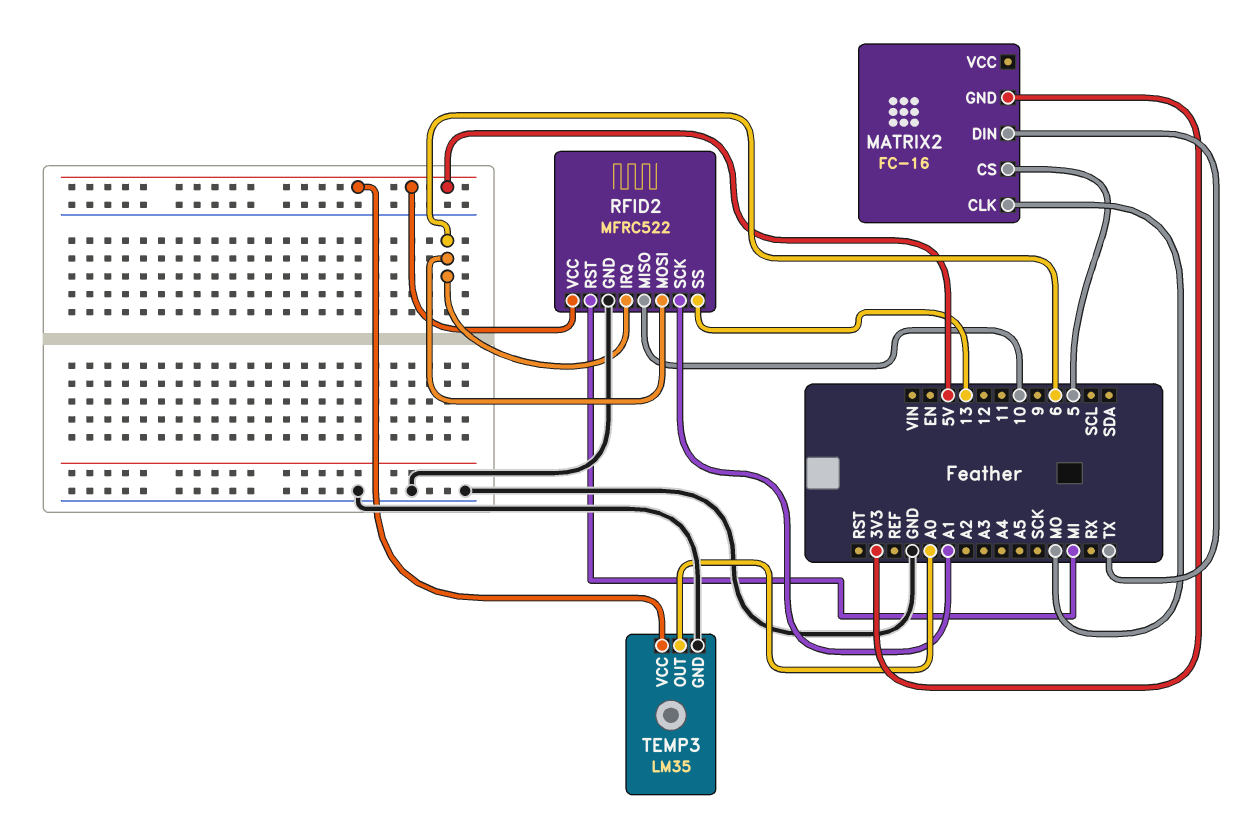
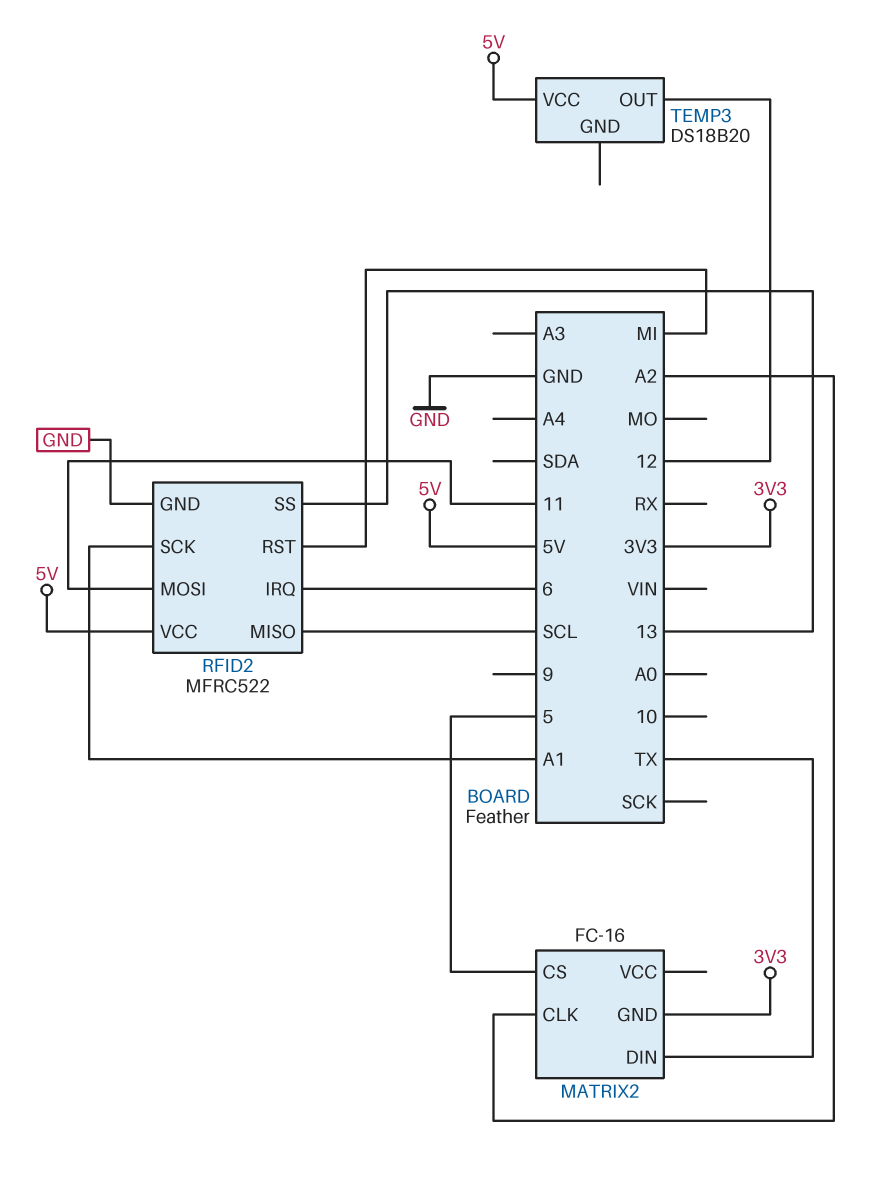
MATRIX2 pin CLK: MO -> A2
RFID2 pin MISO: 10 -> SCL
RFID2 pin MOSI: 6 -> 11
TEMP3: LM35 -> DS18B20
TEMP3 pin GND: GND -> none
TEMP3 pin OUT: A0 -> 12

